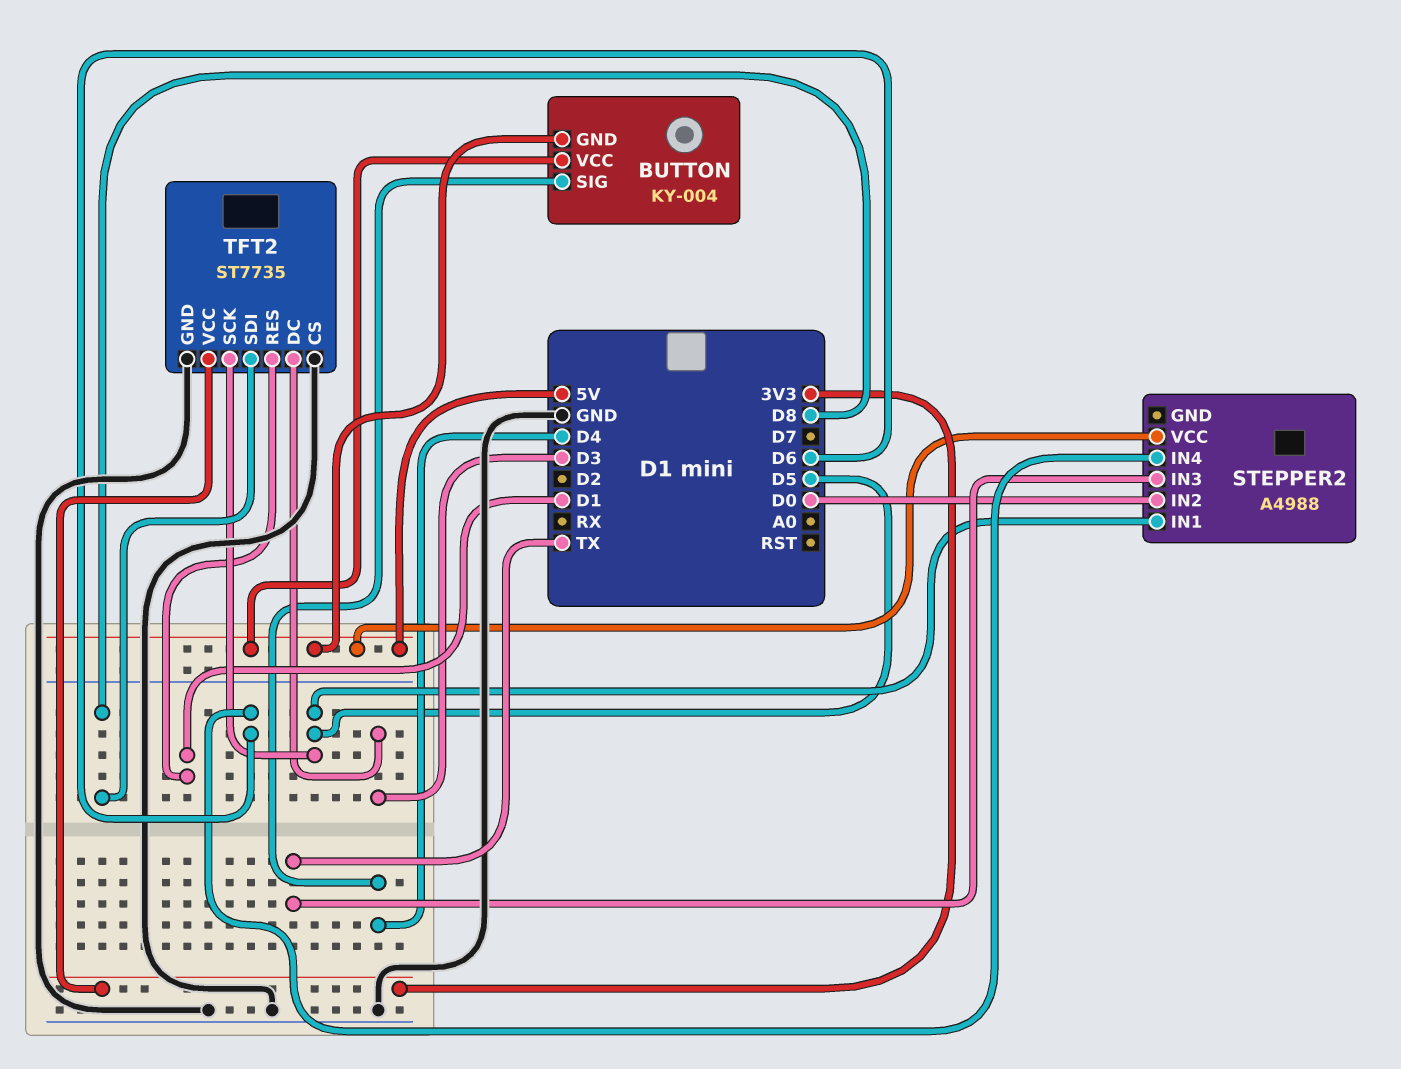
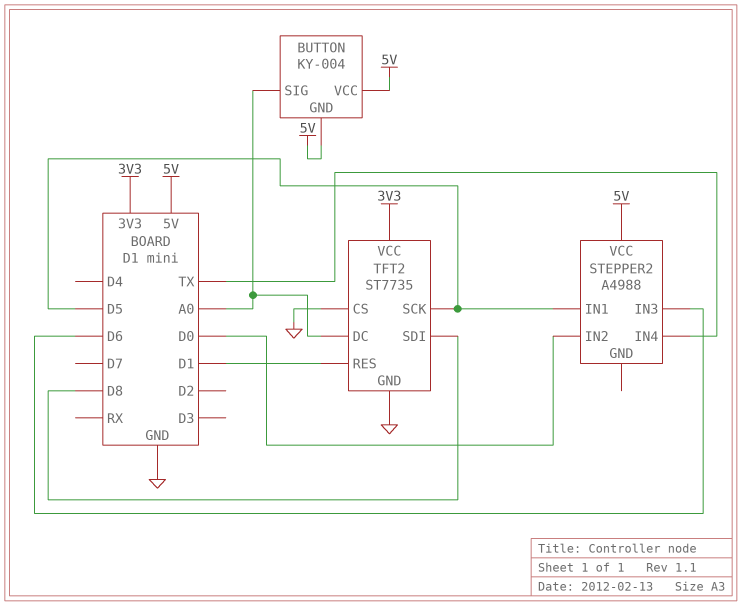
BUTTON pin SIG: D4 -> A0
STEPPER2 pin IN3: TX -> D6
STEPPER2 pin IN4: D6 -> TX
TFT2 pin DC: D3 -> A0

